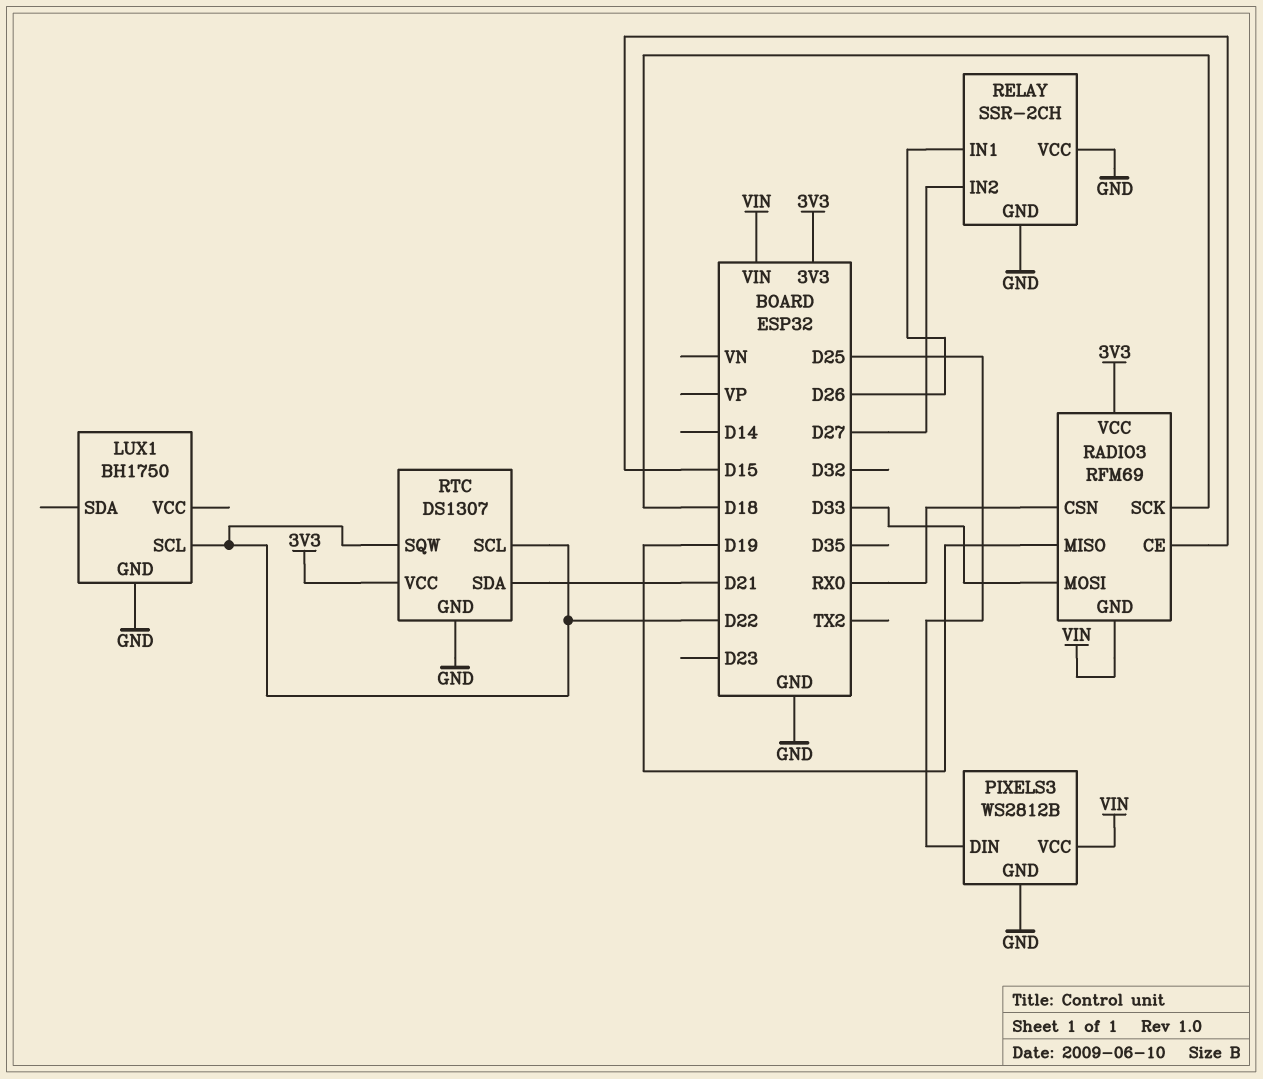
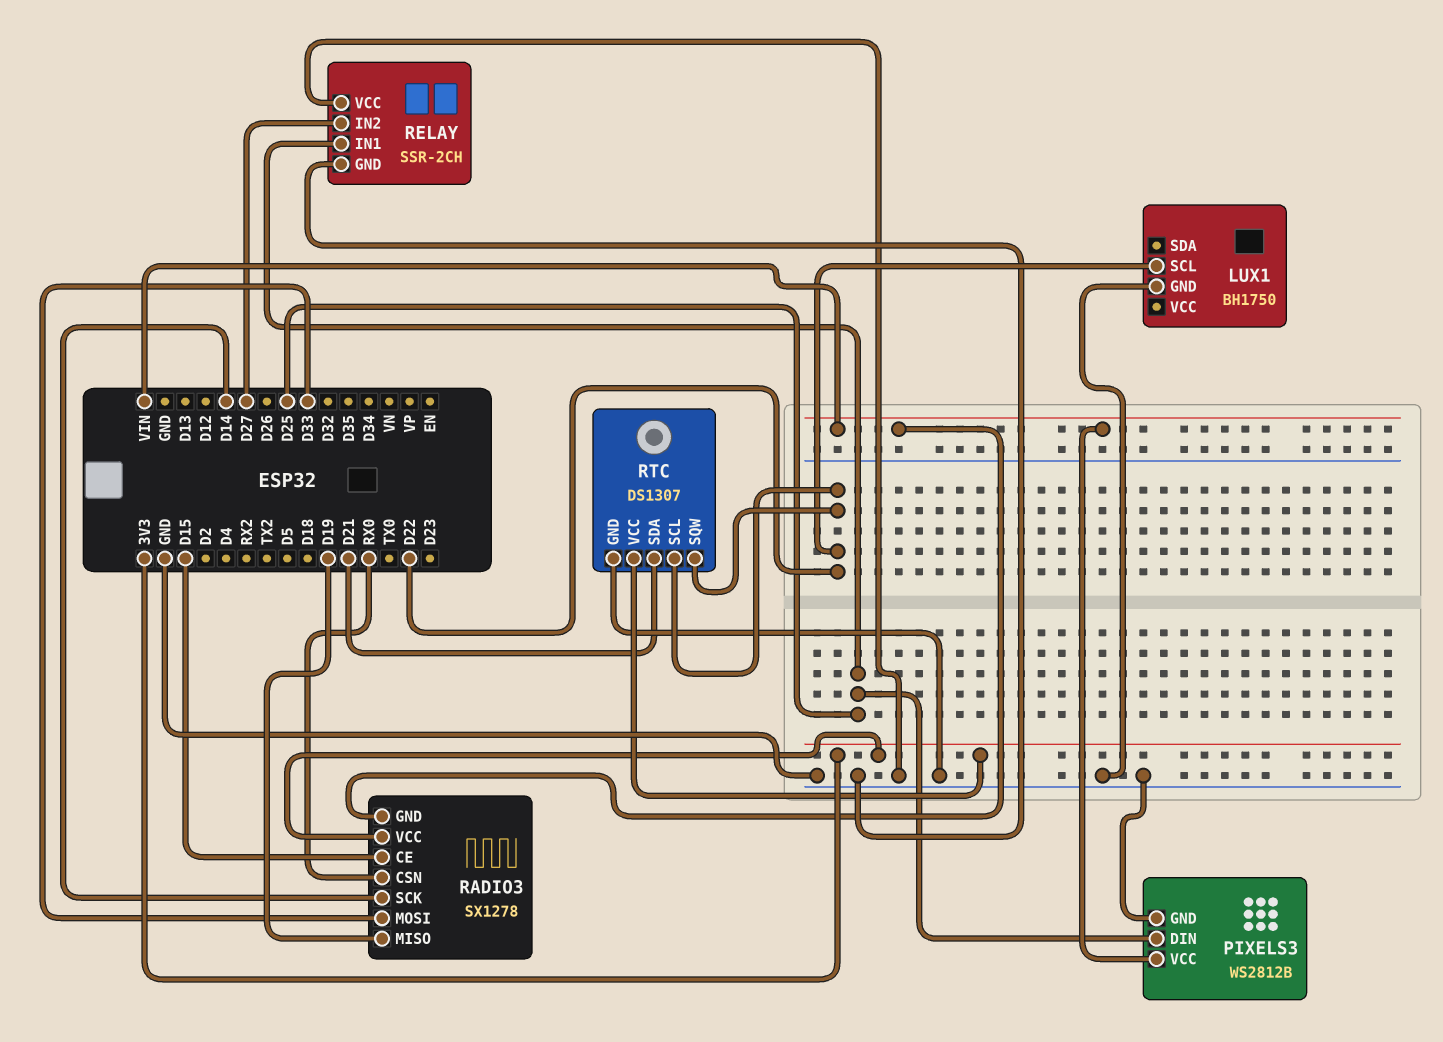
RADIO3: RFM69 -> SX1278
RADIO3 pin SCK: D18 -> D14
RELAY pin IN1: D26 -> D25

